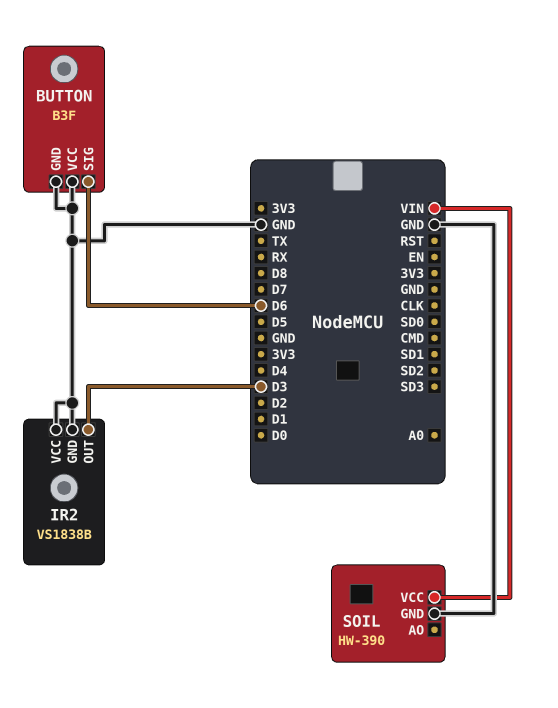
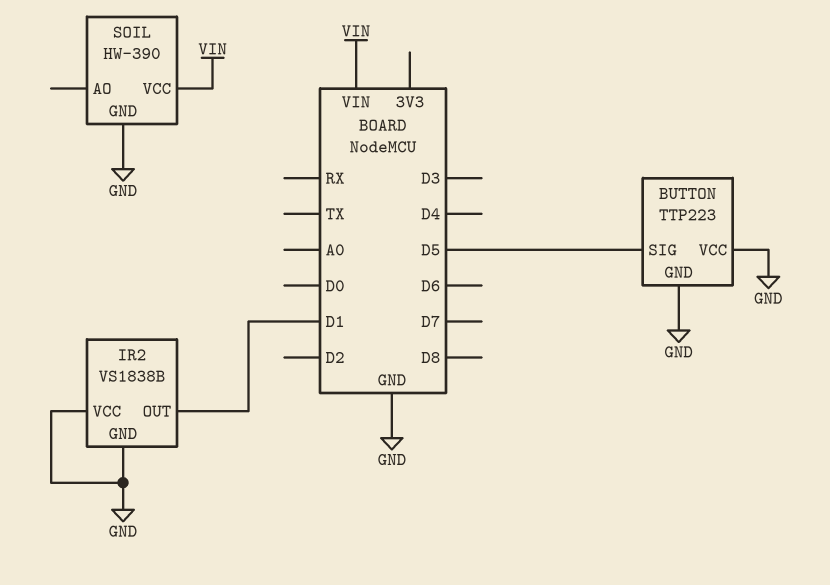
BUTTON: B3F -> TTP223
BUTTON pin SIG: D6 -> D5
IR2 pin OUT: D3 -> D1

